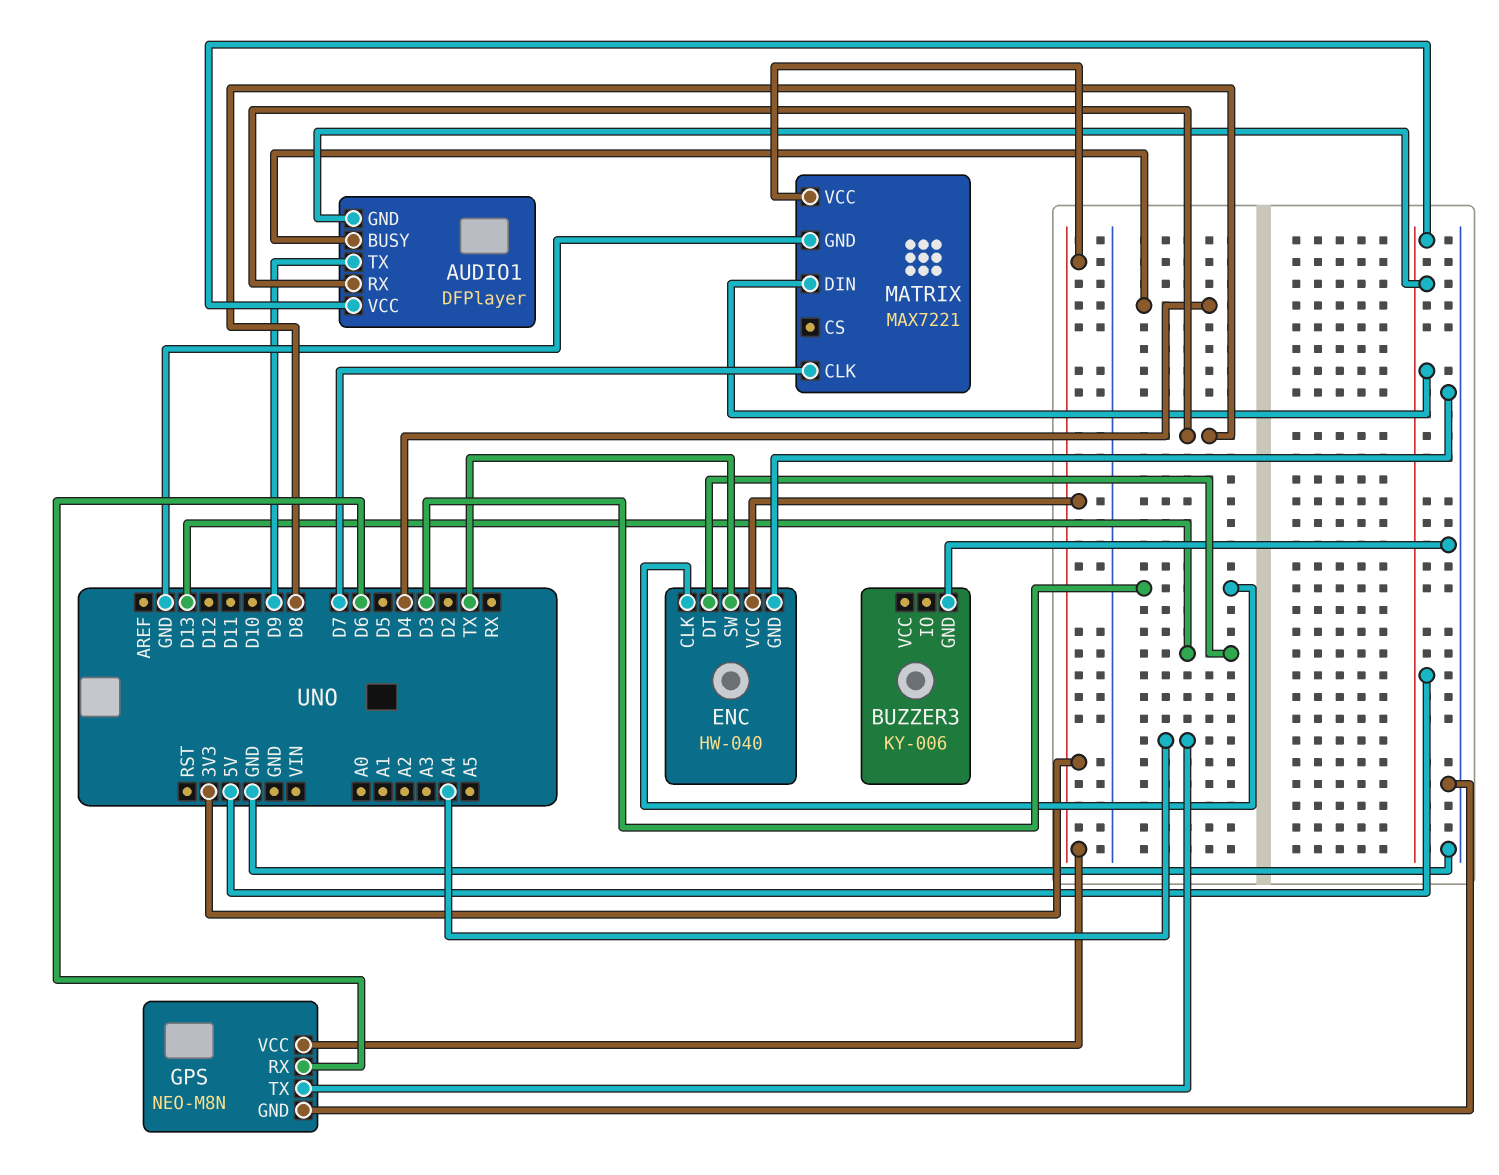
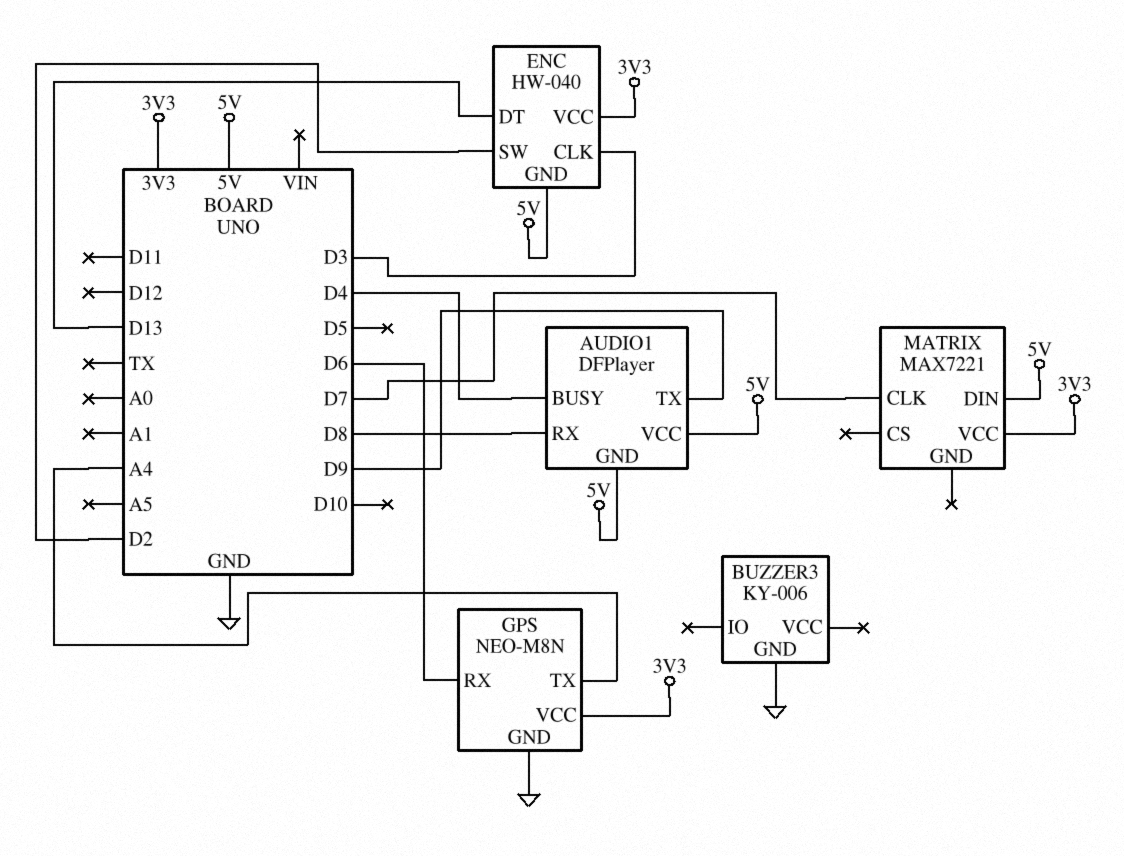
ENC pin GND: GND -> 5V
ENC pin SW: TX -> D2
MATRIX pin GND: GND -> none

